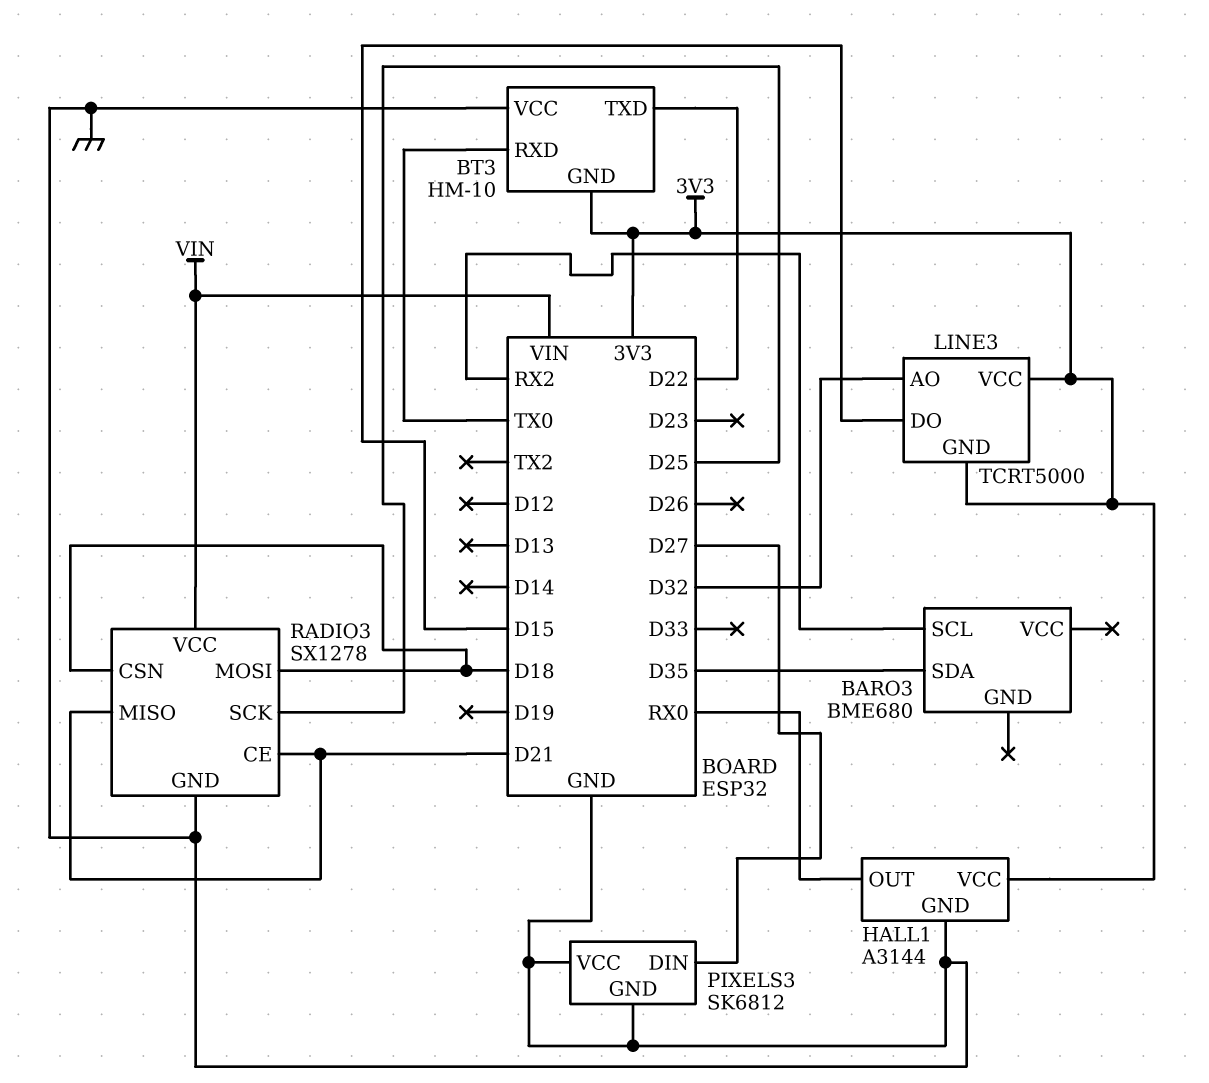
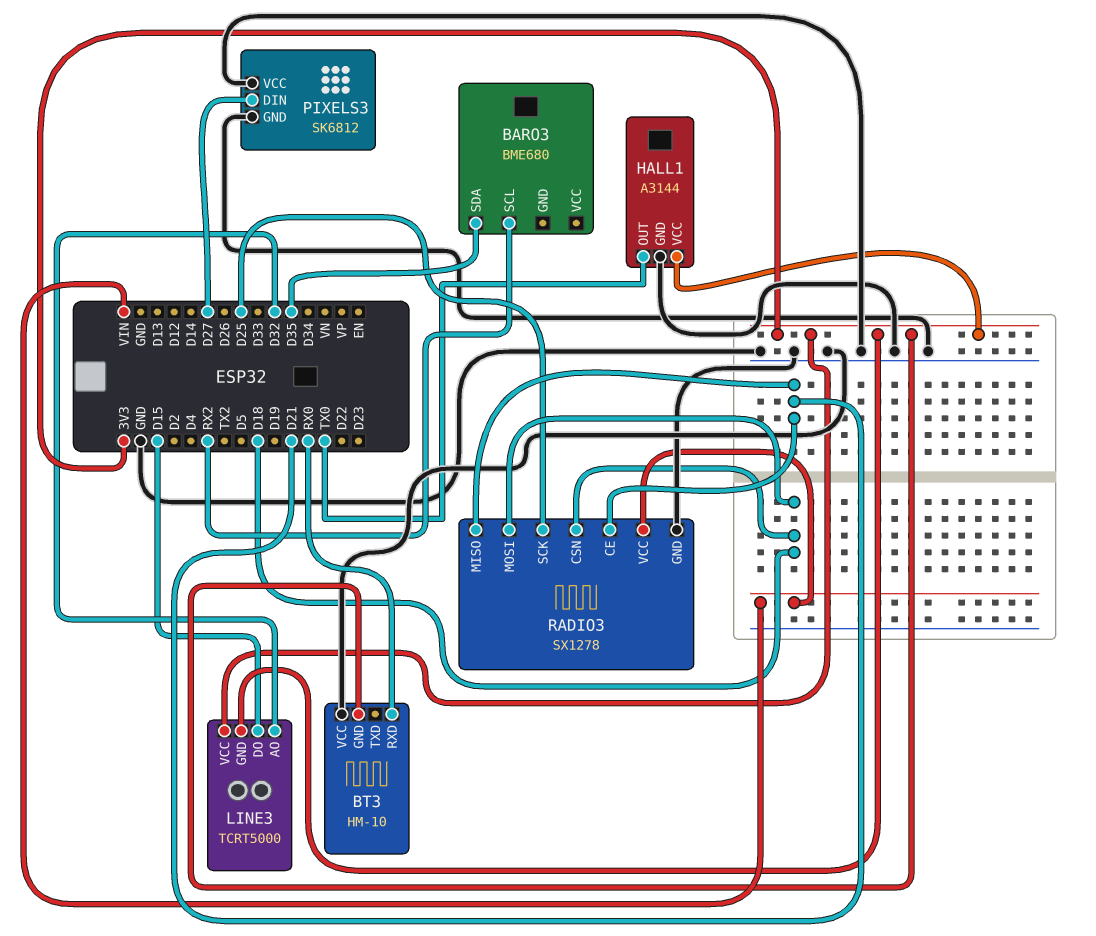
BT3 pin RXD: TX0 -> RX0
BT3 pin TXD: D22 -> none
HALL1 pin OUT: RX0 -> TX0

